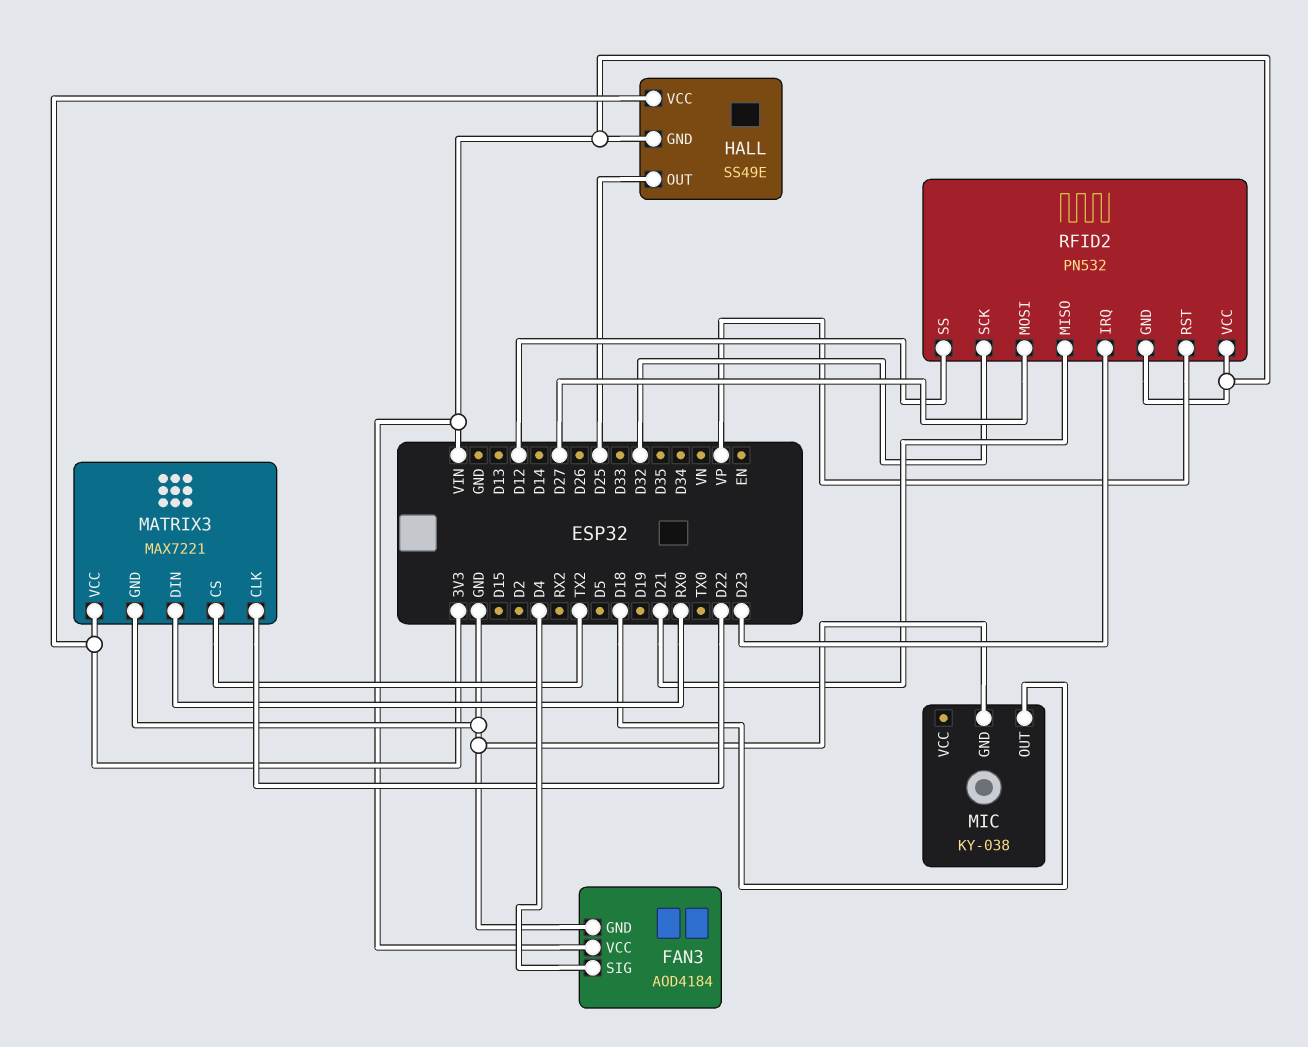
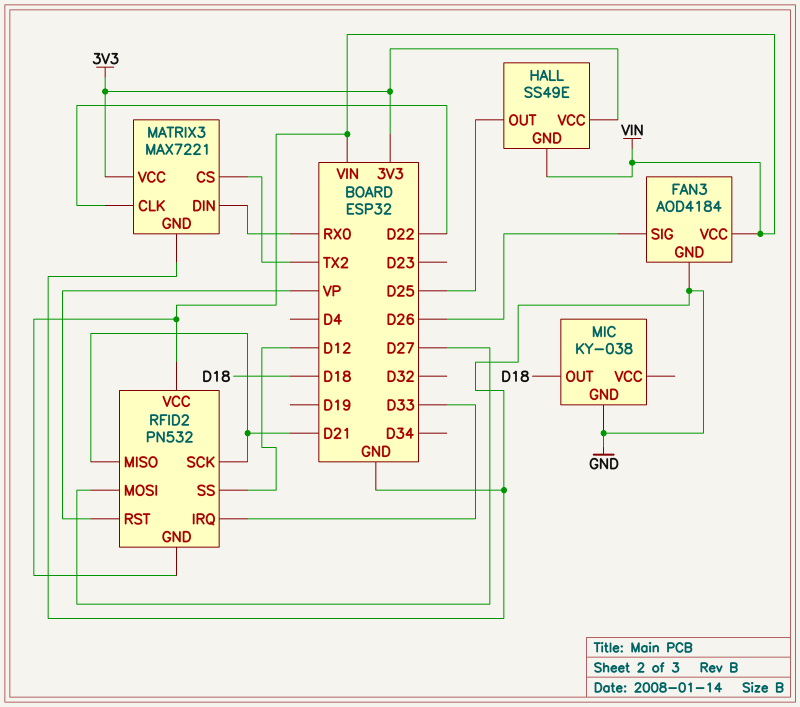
FAN3 pin SIG: D4 -> D26
RFID2 pin IRQ: D23 -> D33
RFID2 pin SCK: D32 -> D21

